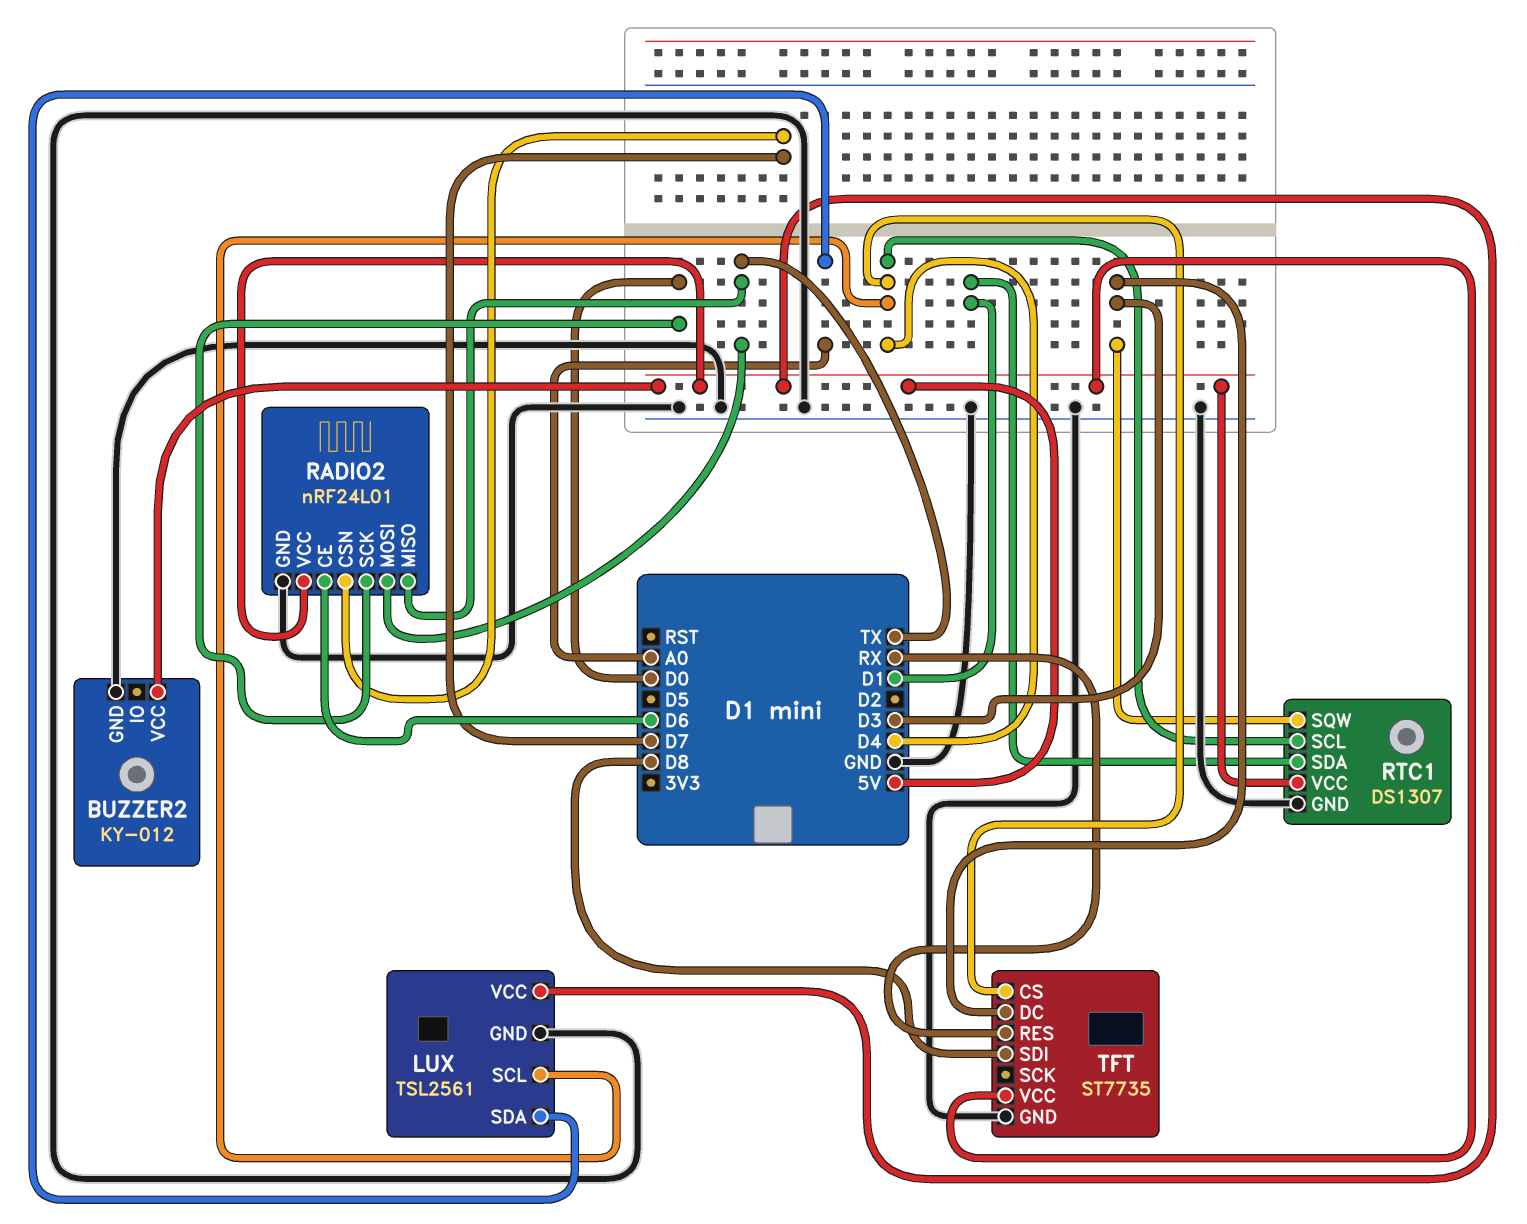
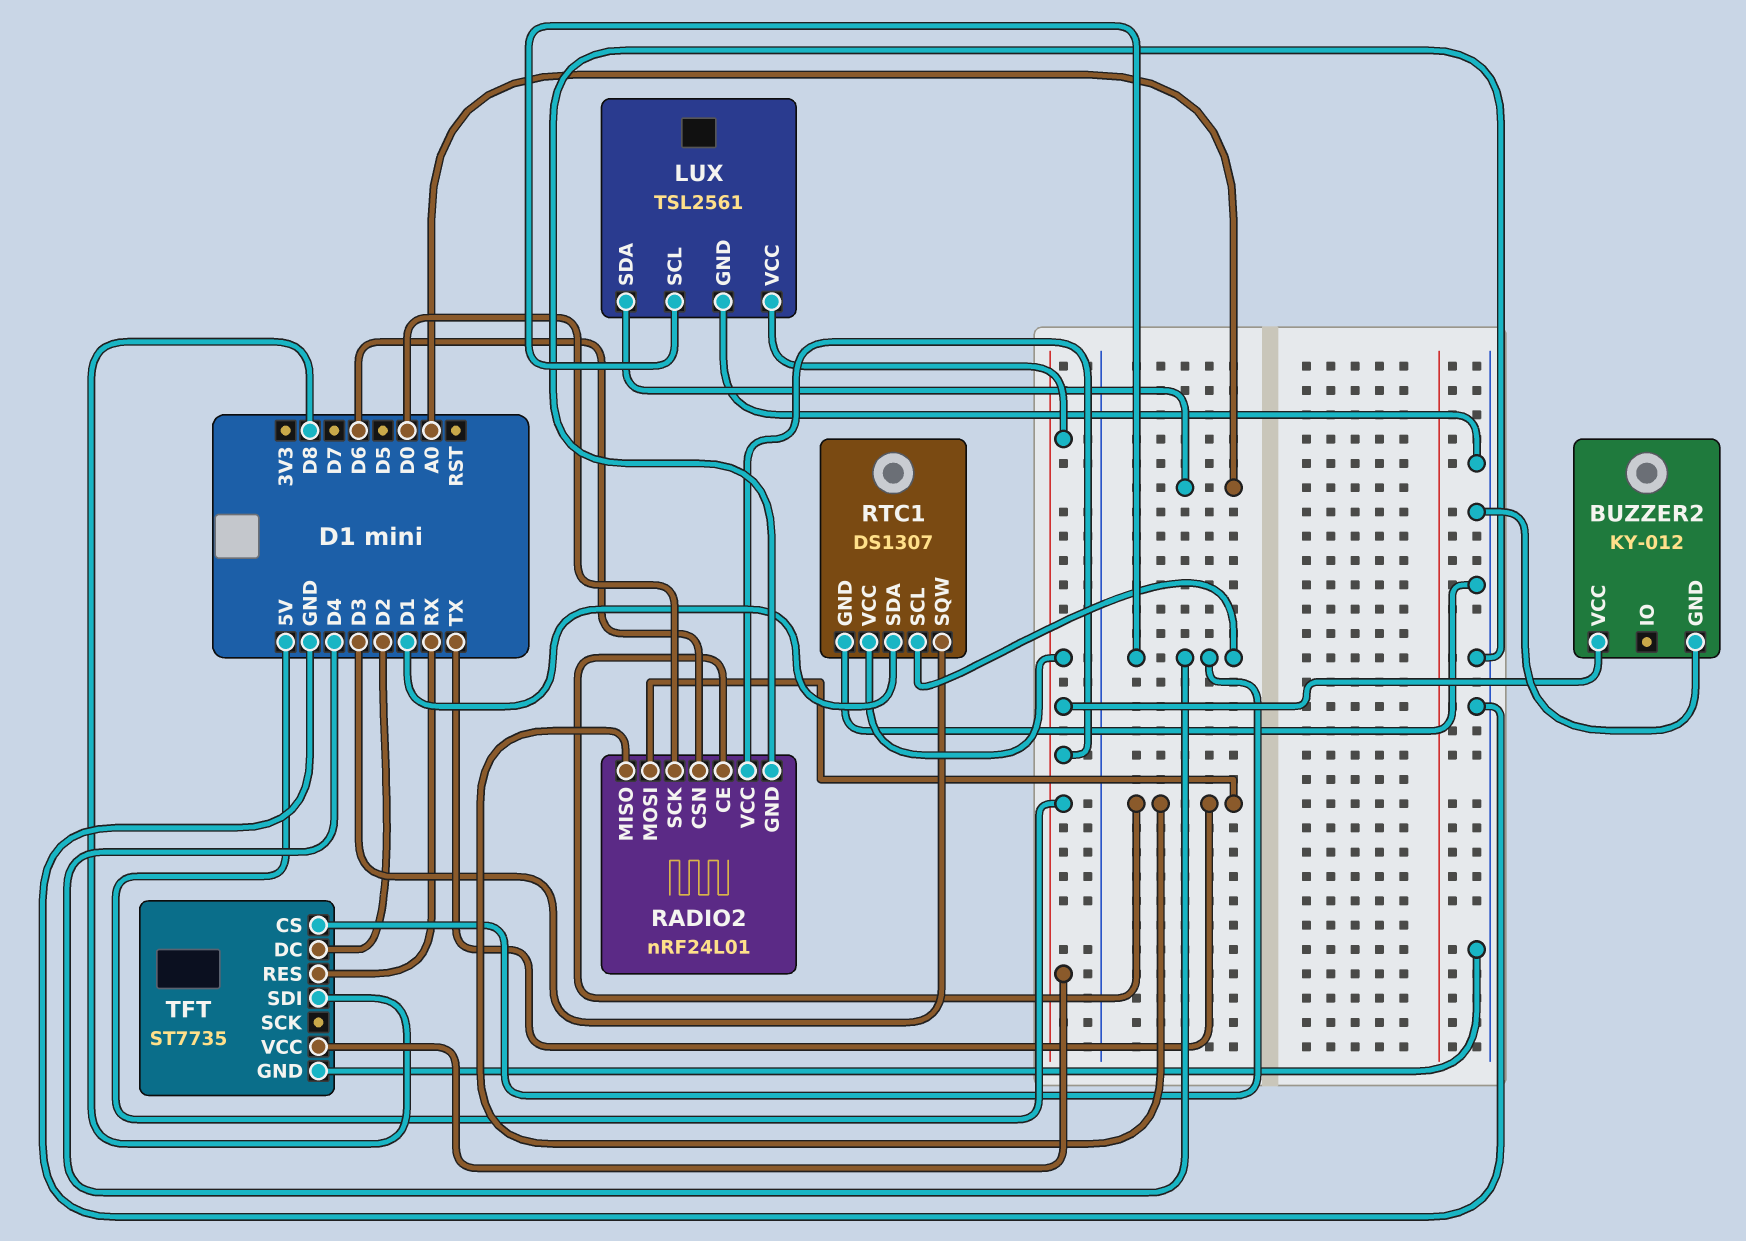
RADIO2 pin CE: D6 -> TX
RADIO2 pin CSN: D7 -> D6
TFT pin DC: D3 -> D2

